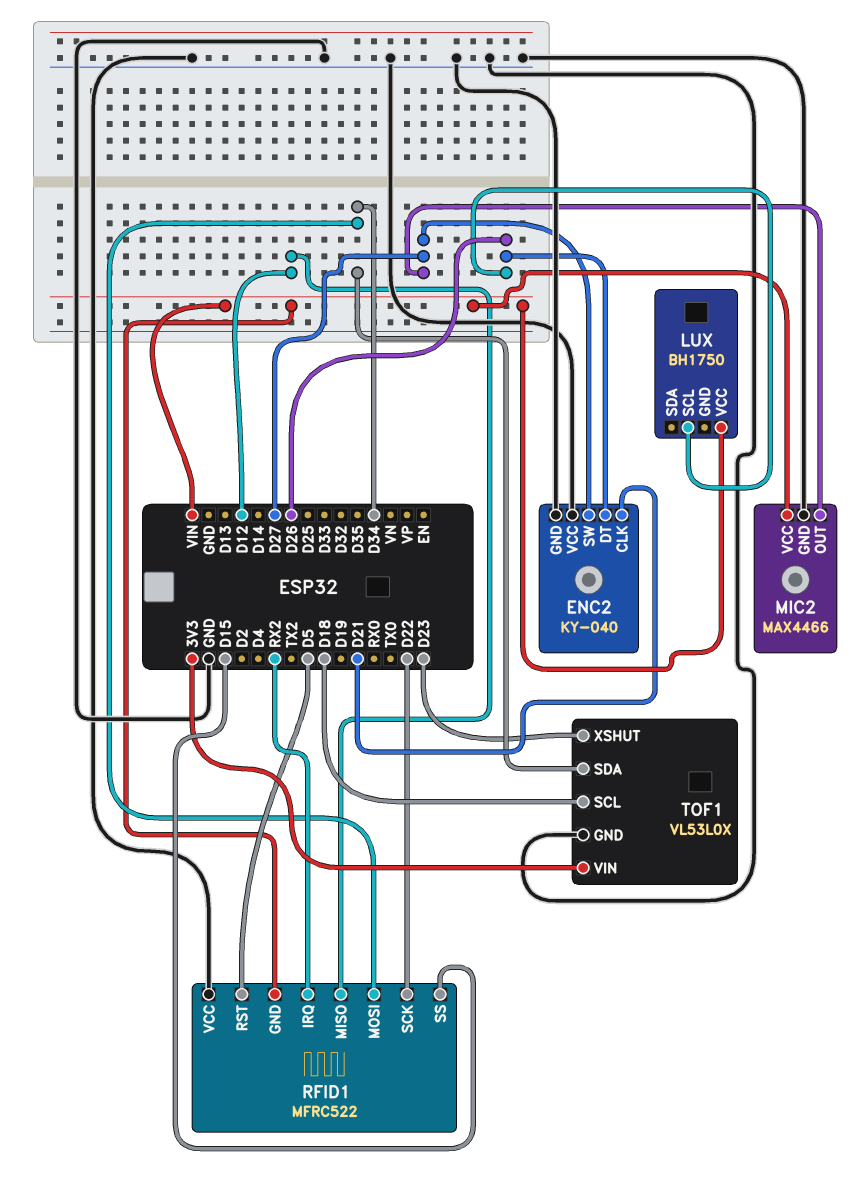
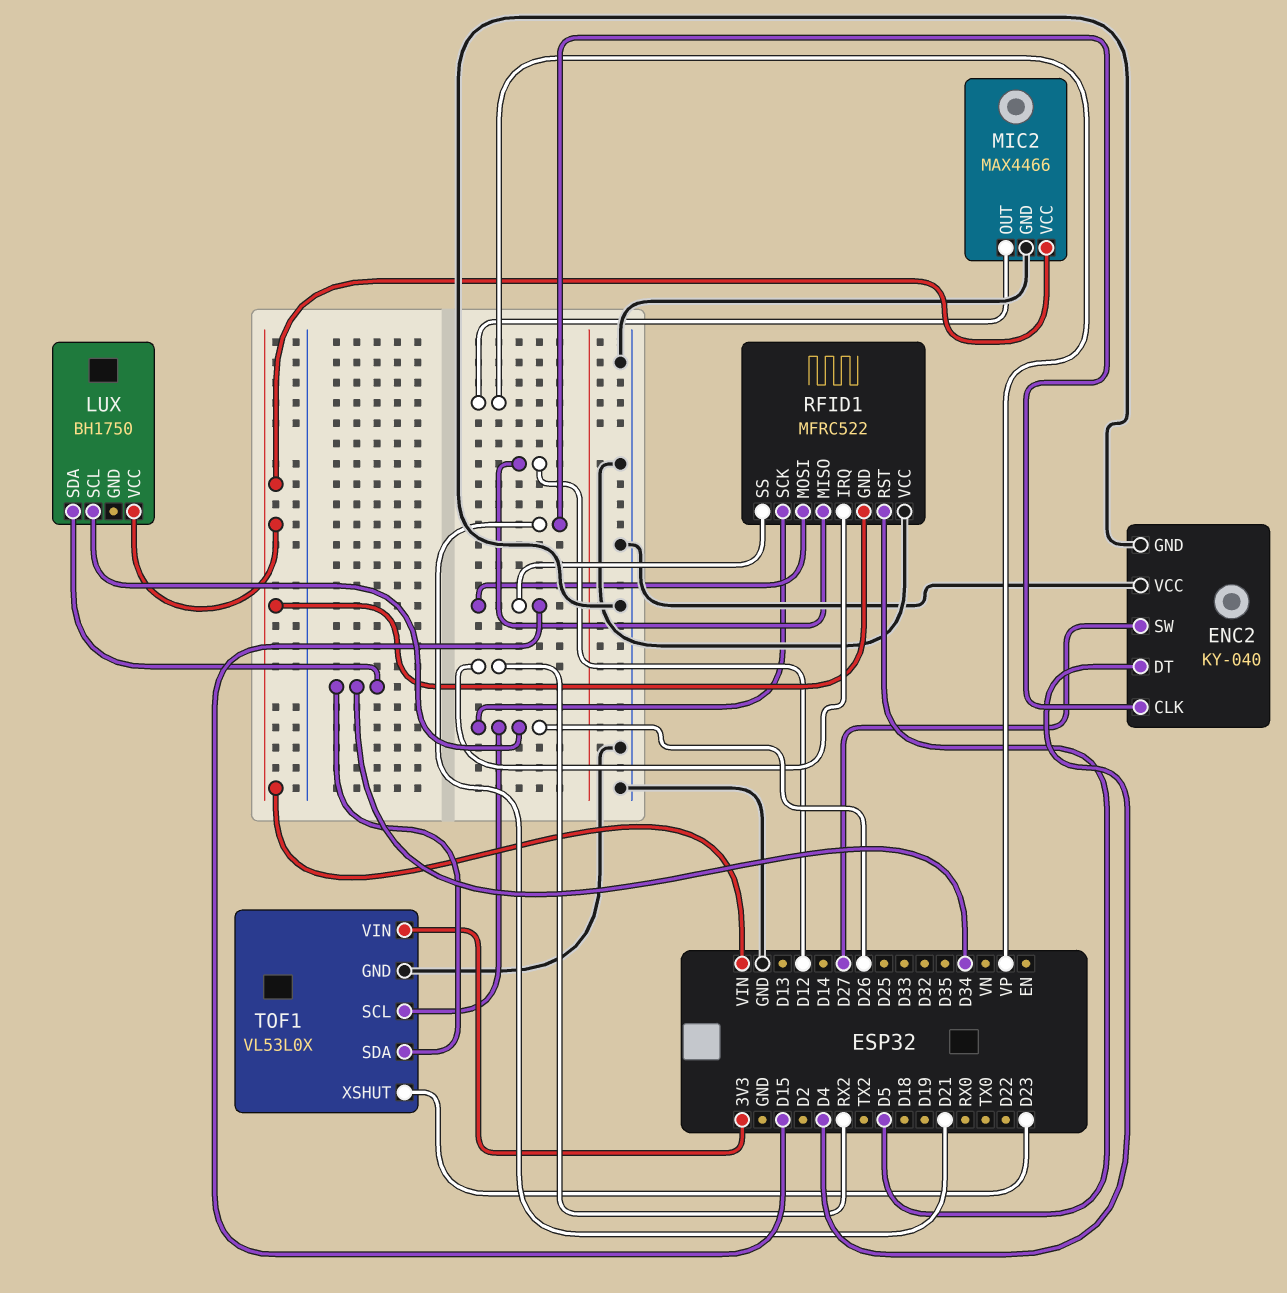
ENC2 pin DT: D26 -> D4
LUX pin SDA: none -> D34
MIC2 pin OUT: D27 -> VP
RFID1 pin MOSI: D34 -> D15
RFID1 pin SCK: D22 -> D26
TOF1 pin SCL: D18 -> D26

